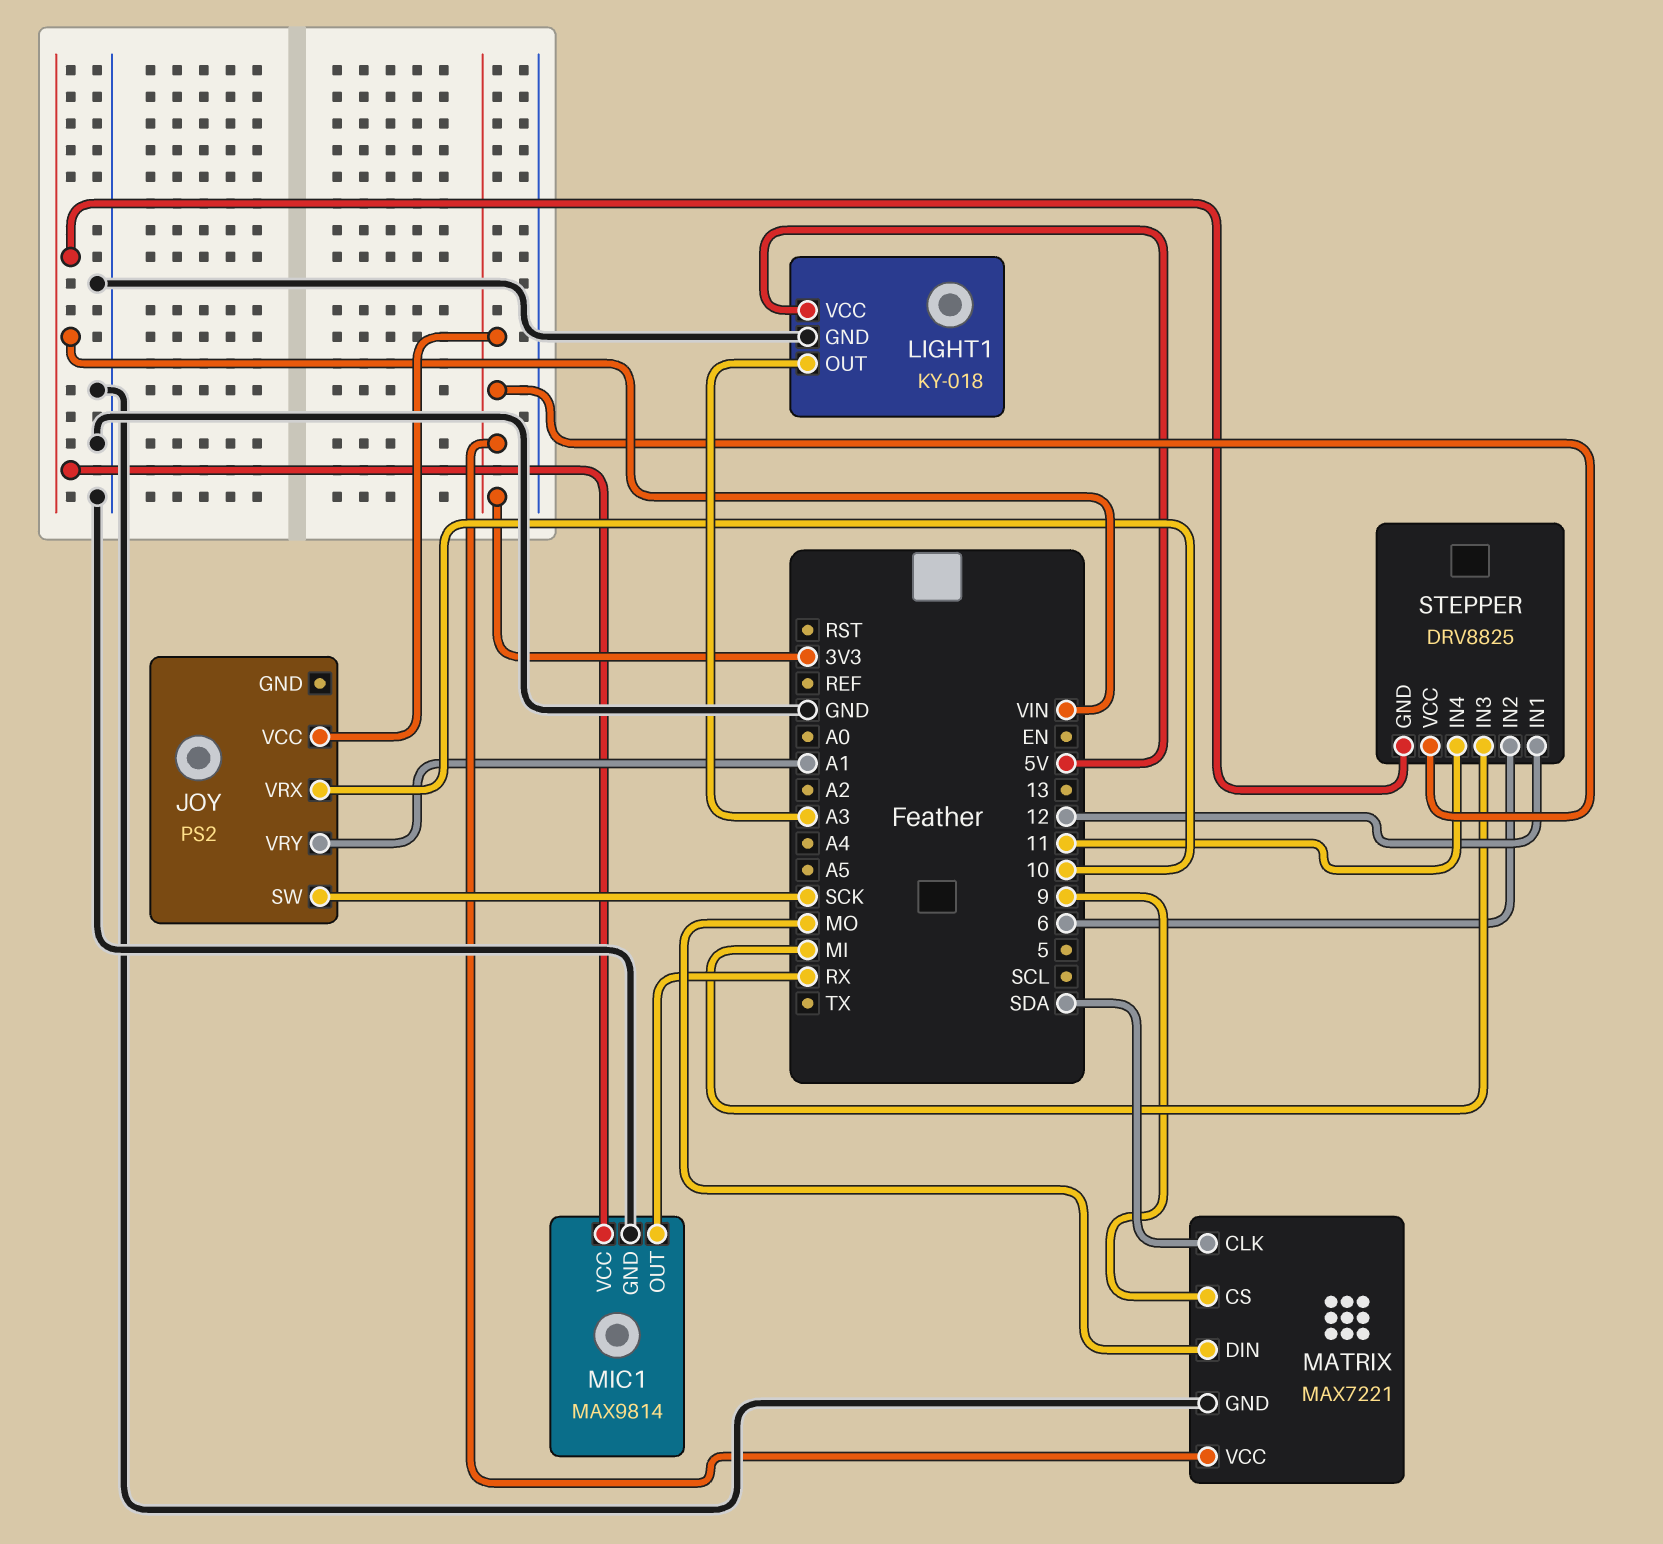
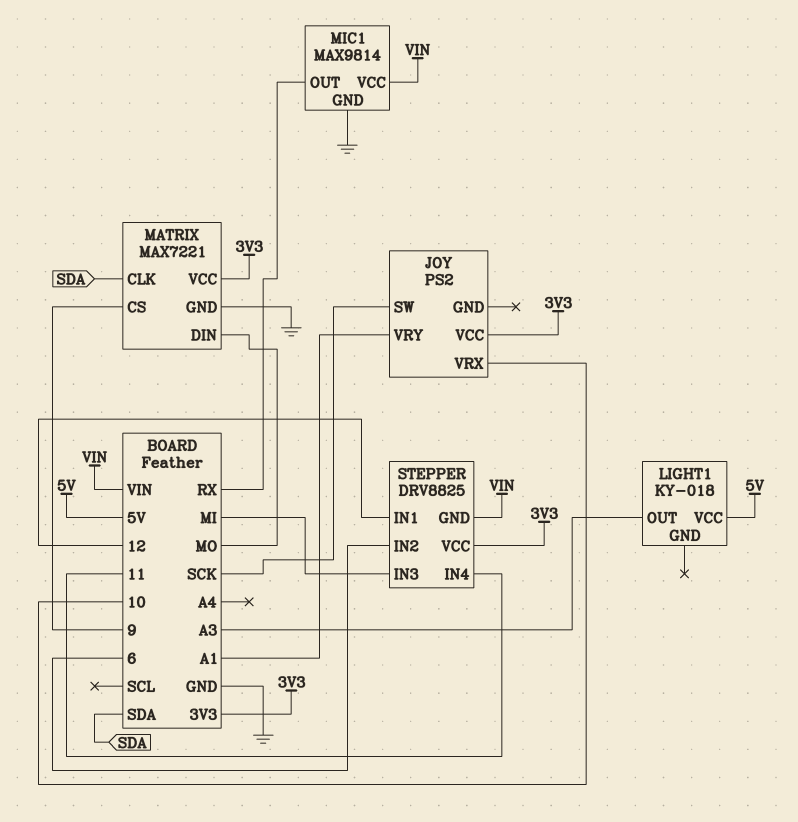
LIGHT1 pin GND: GND -> none

